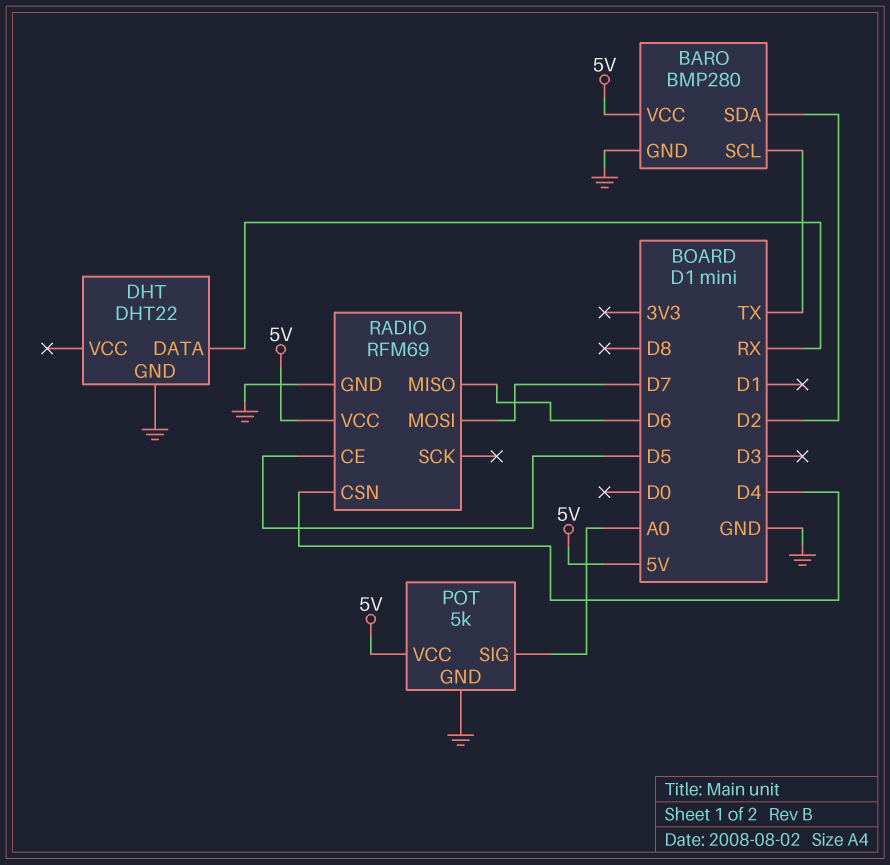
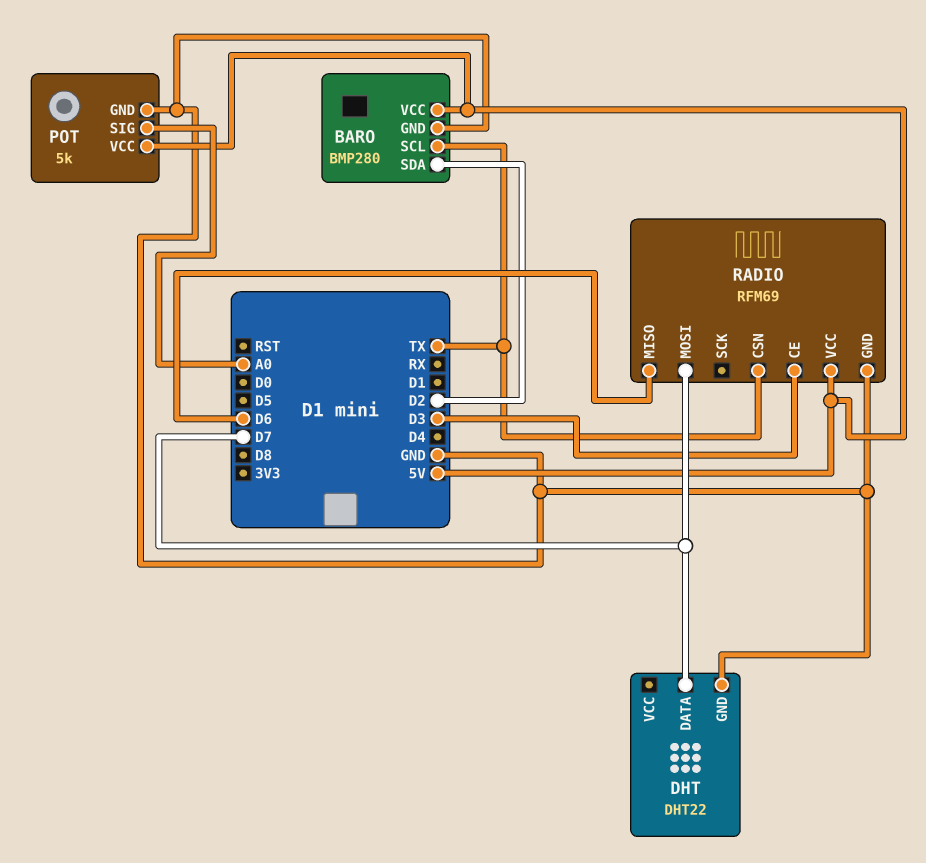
DHT pin DATA: RX -> D7
RADIO pin CE: D5 -> D3
RADIO pin CSN: D4 -> TX

